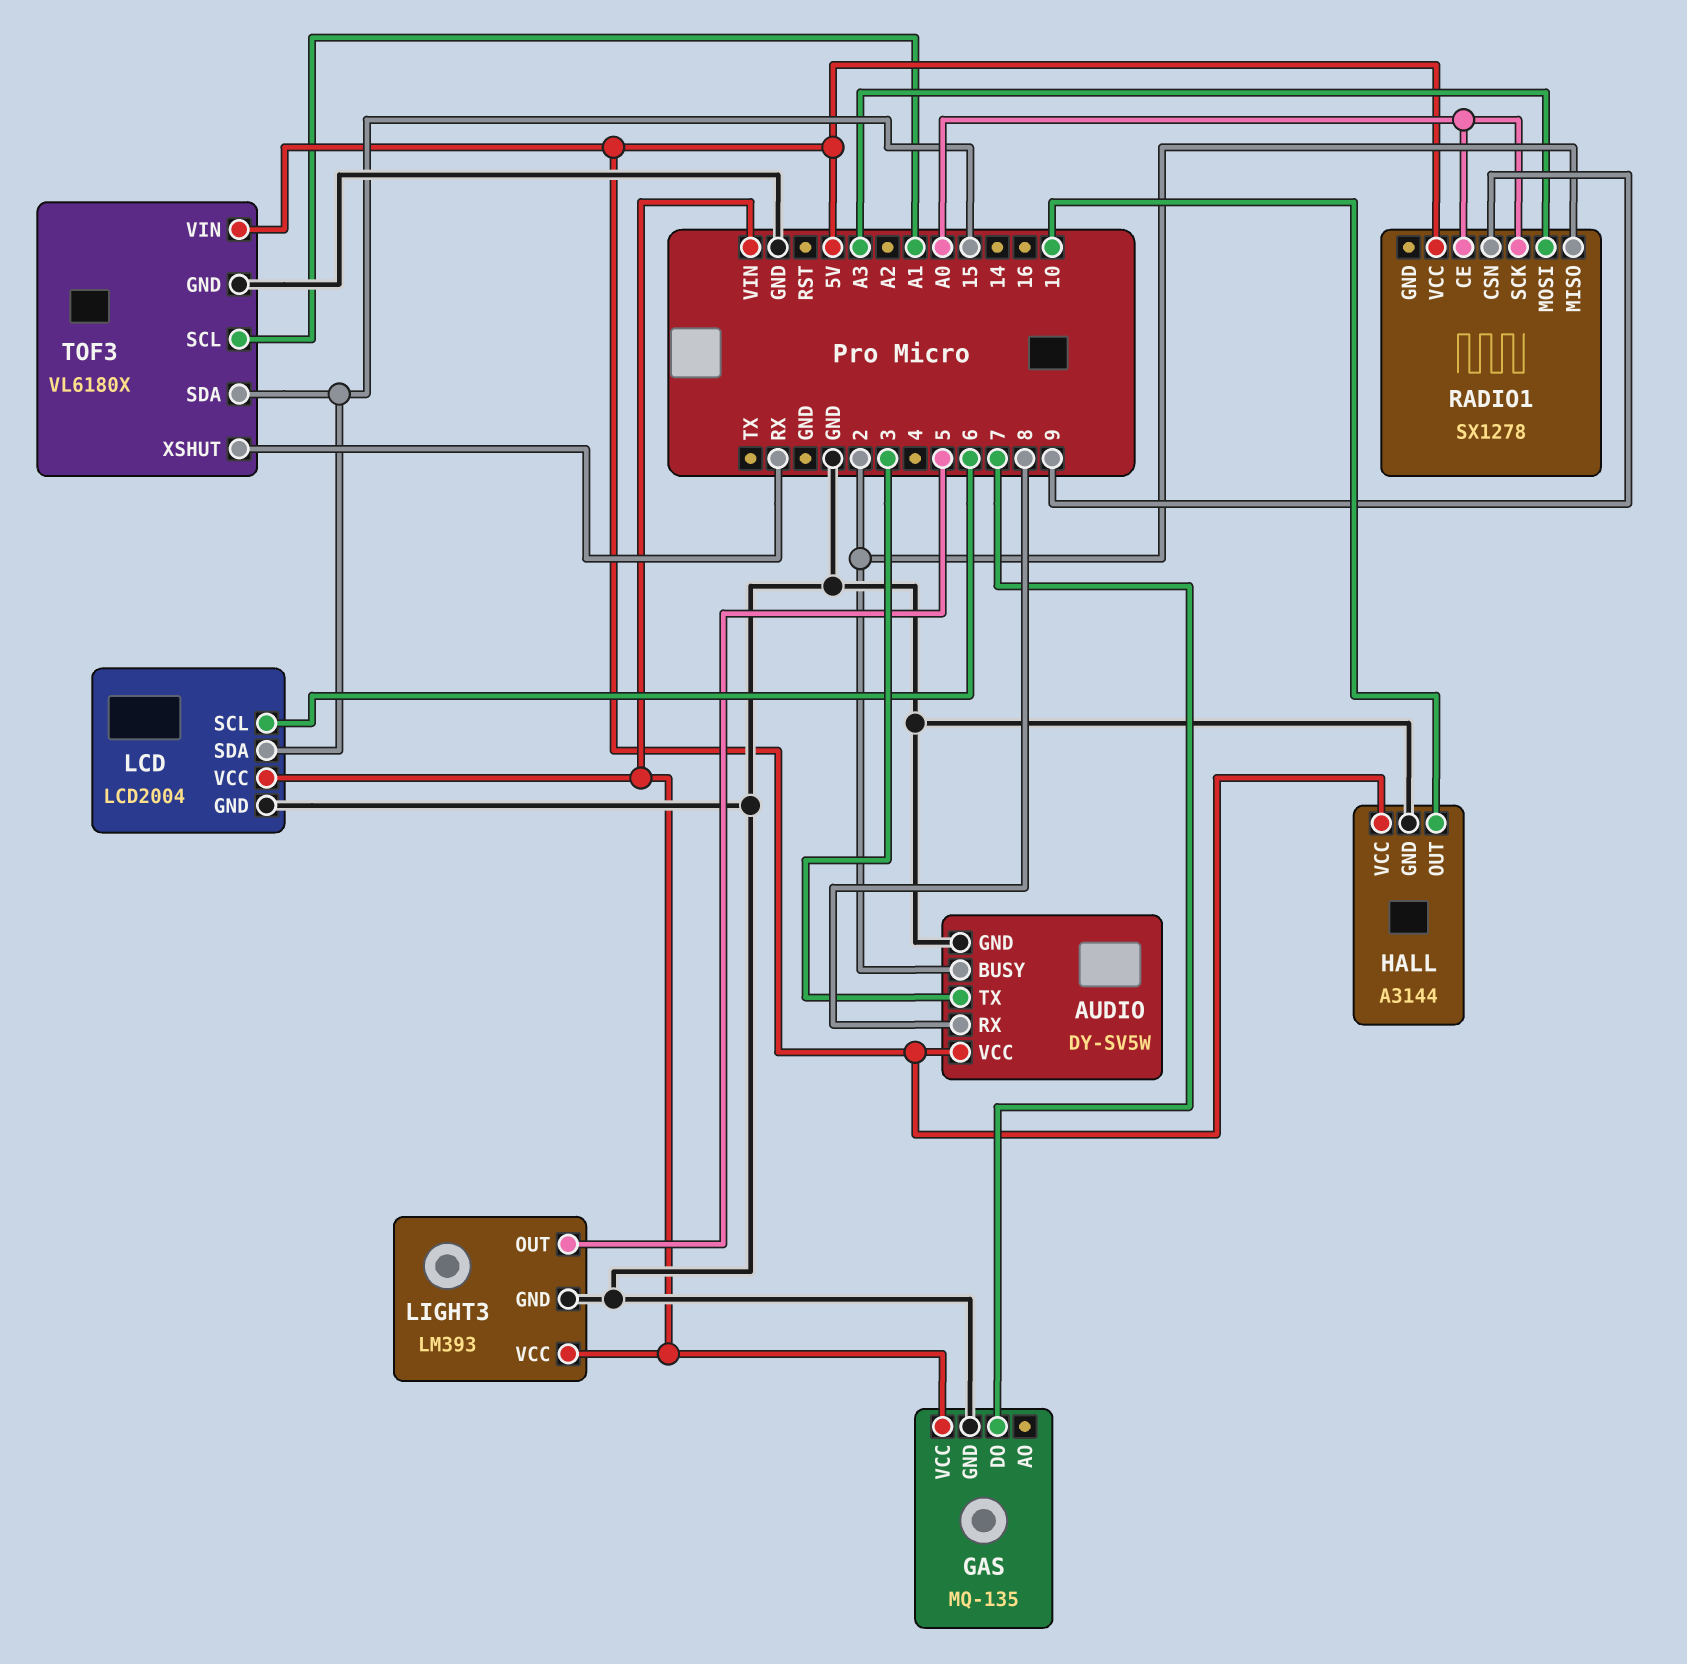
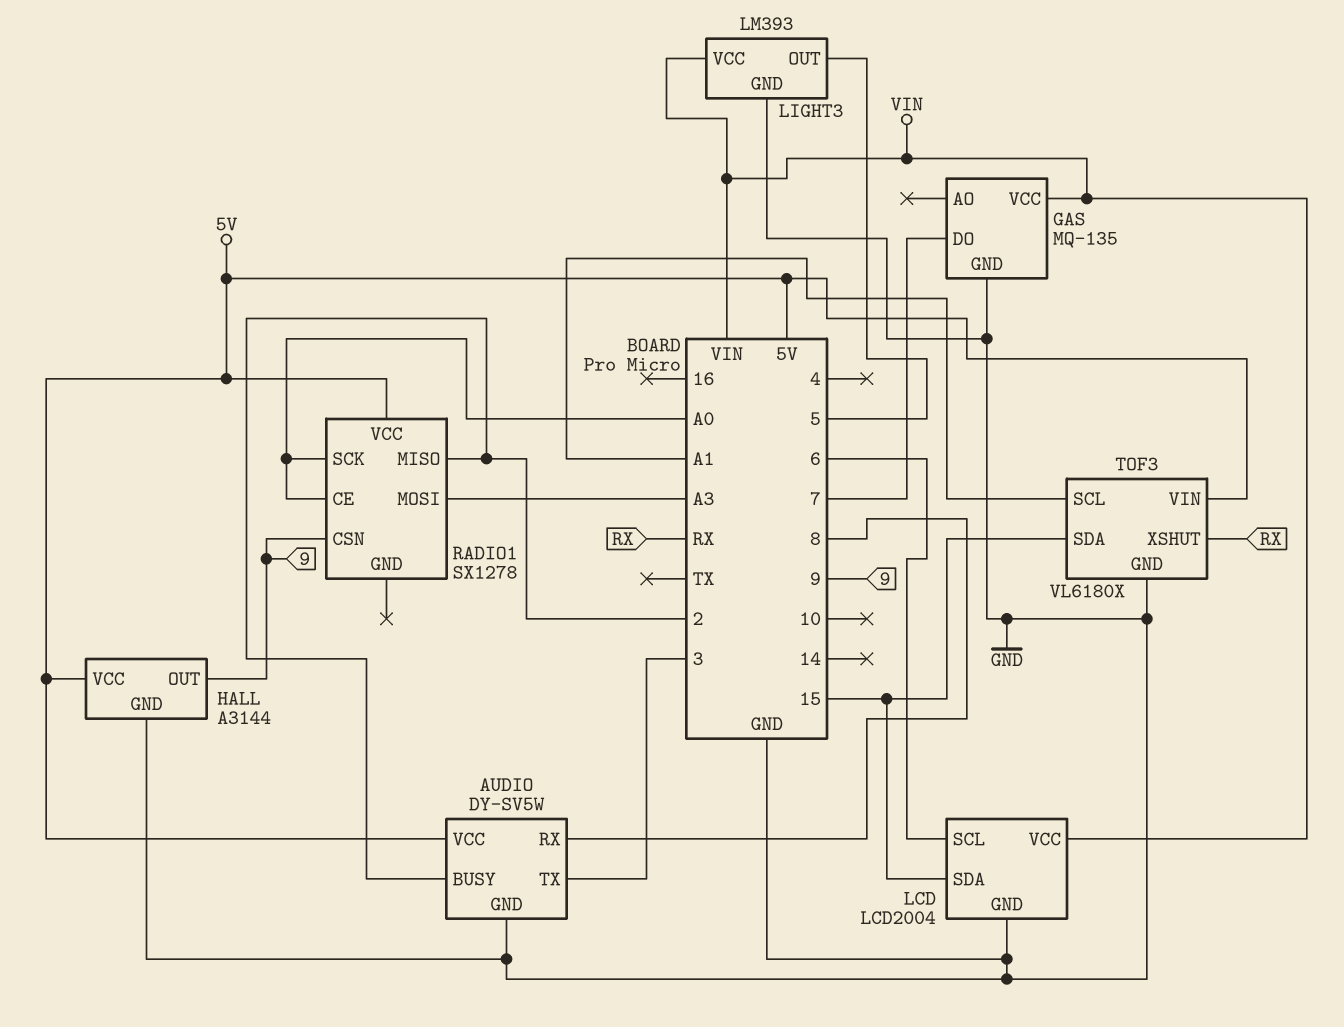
HALL pin OUT: 10 -> 9

